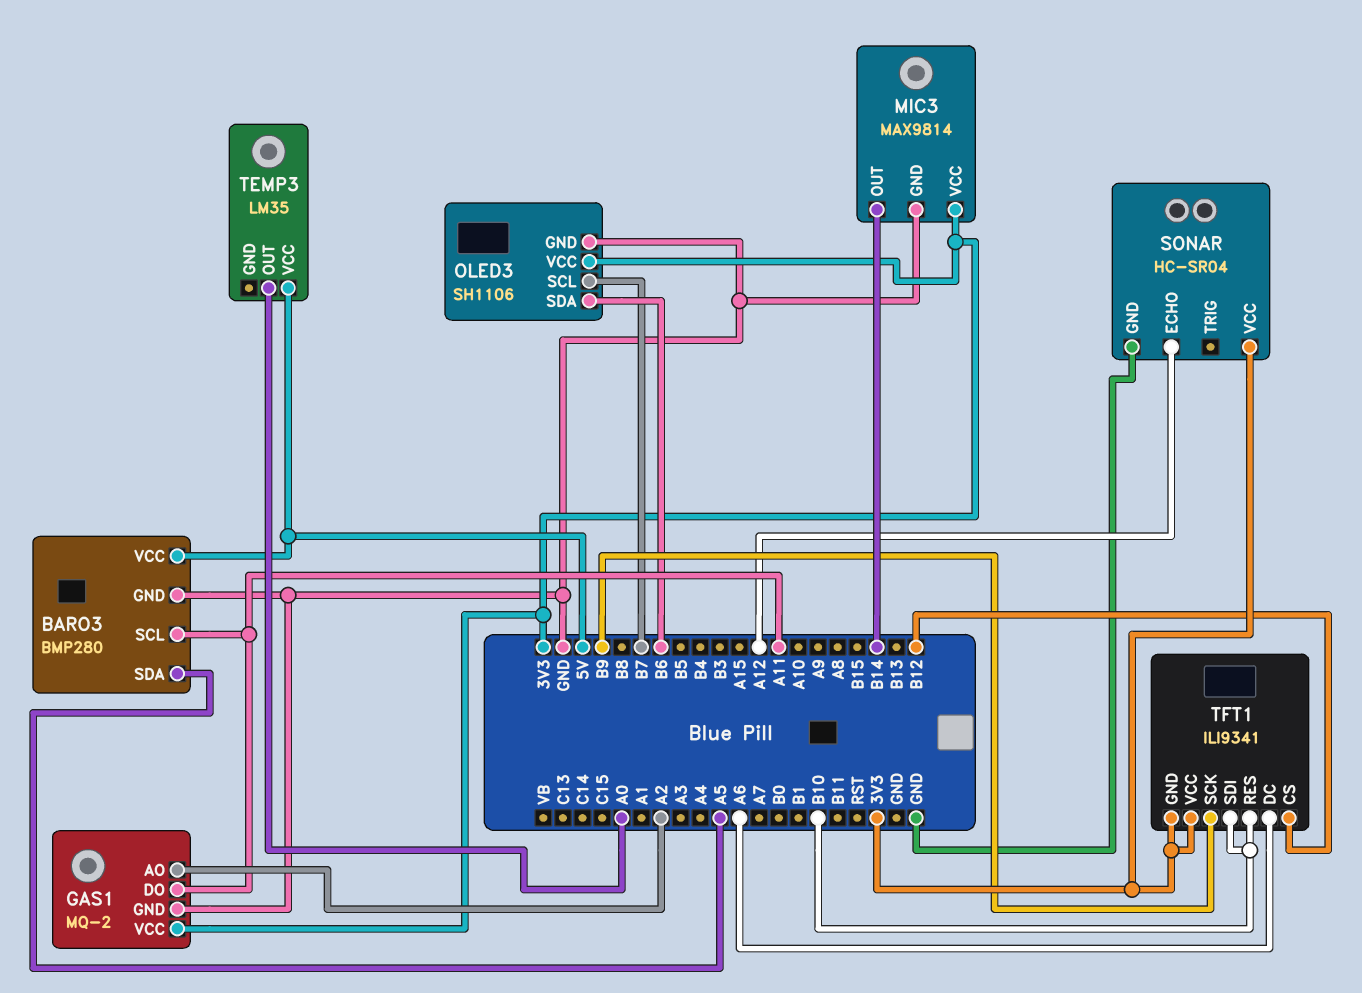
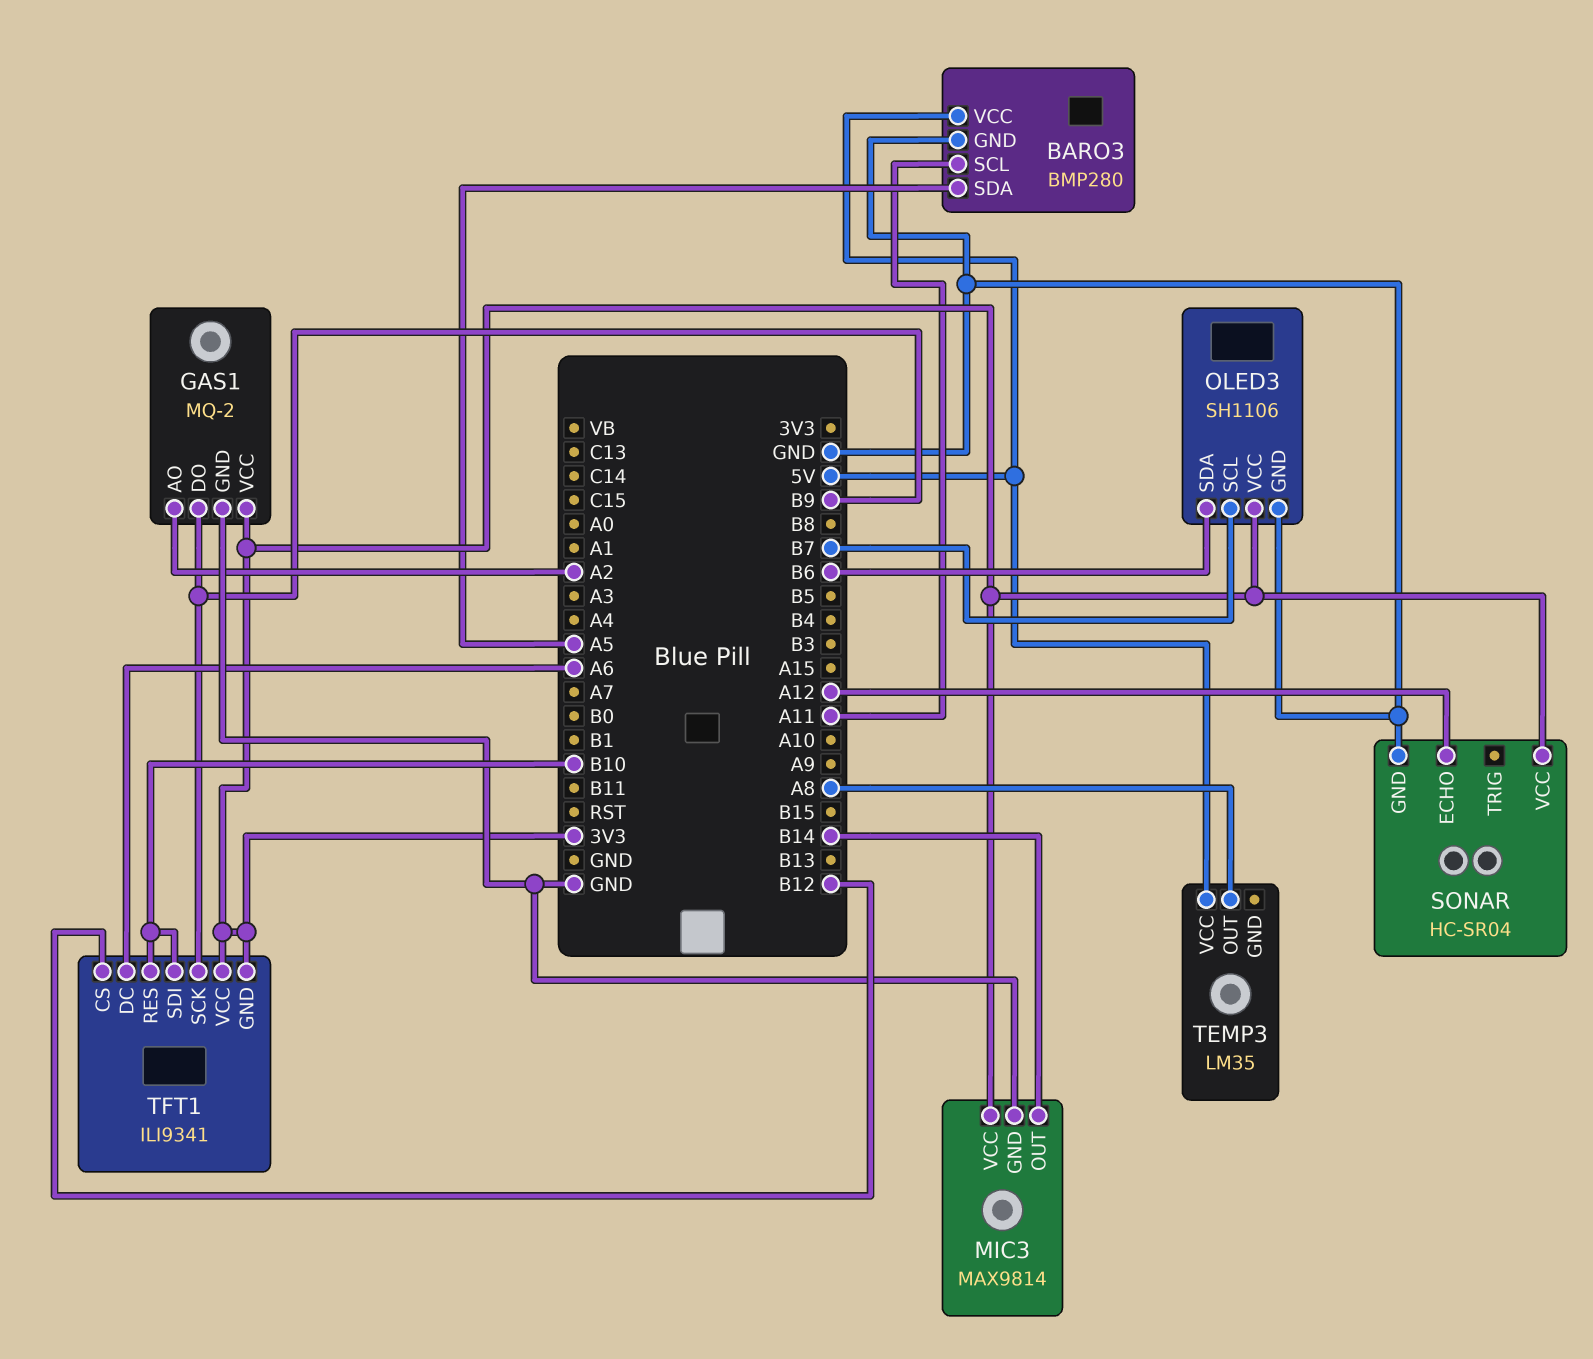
GAS1 pin DO: A11 -> B9
TEMP3 pin OUT: A0 -> A8

